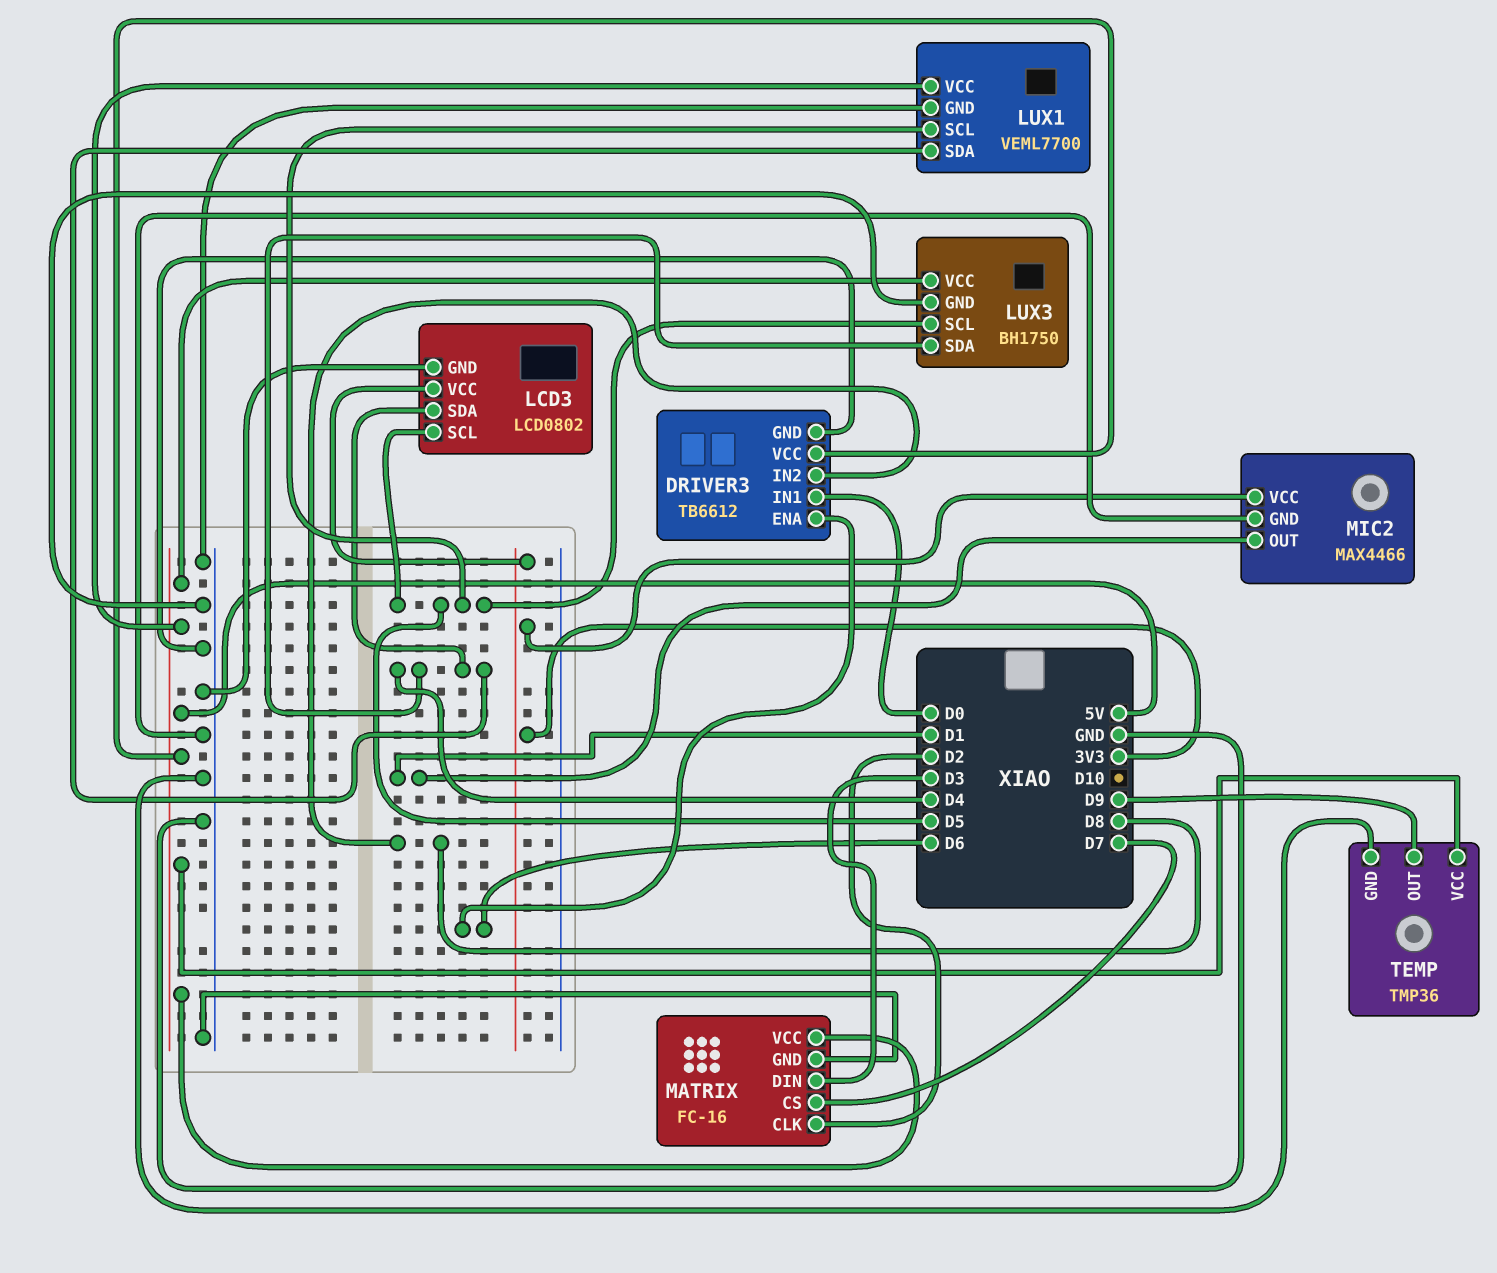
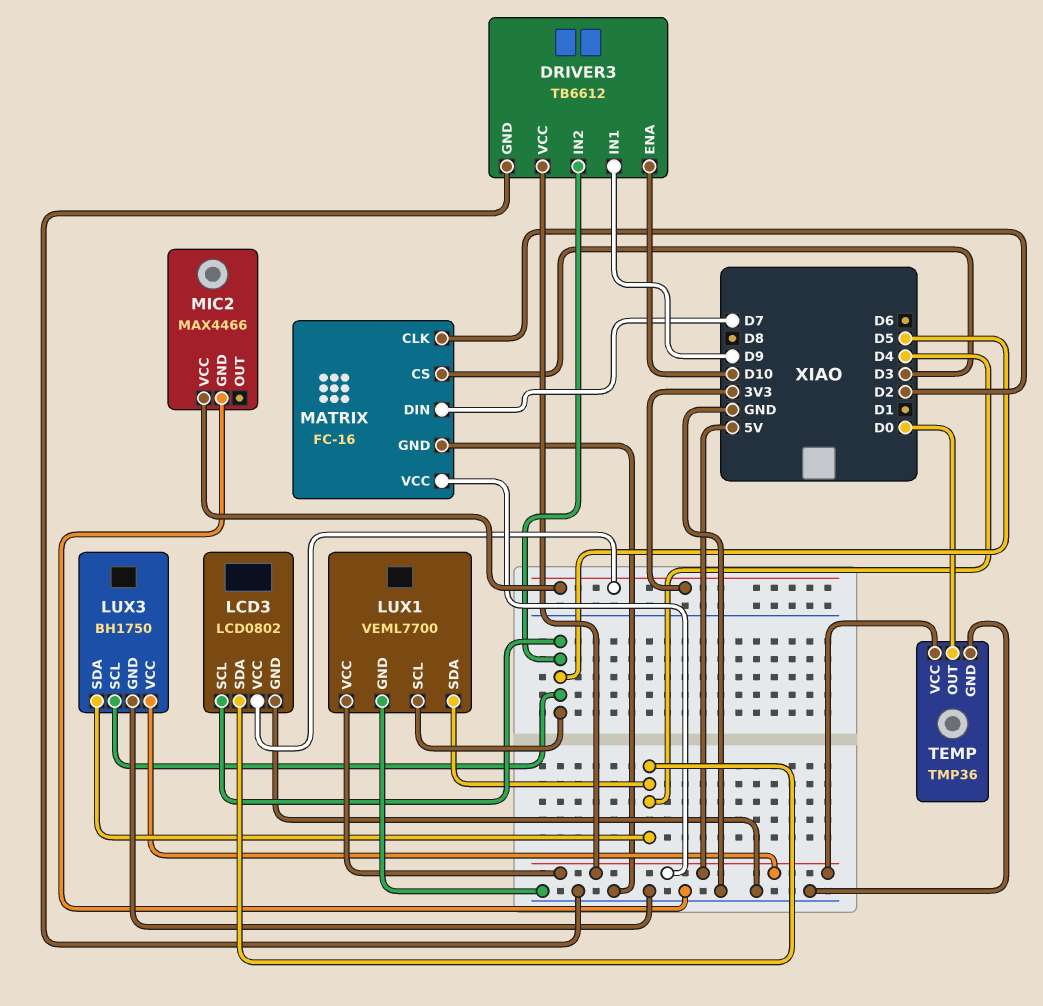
DRIVER3 pin ENA: D6 -> D10
DRIVER3 pin IN1: D0 -> D9
DRIVER3 pin IN2: D8 -> D5
MATRIX pin CS: D7 -> D3
MATRIX pin DIN: D3 -> D7
MIC2 pin OUT: D1 -> none
TEMP pin OUT: D9 -> D0

